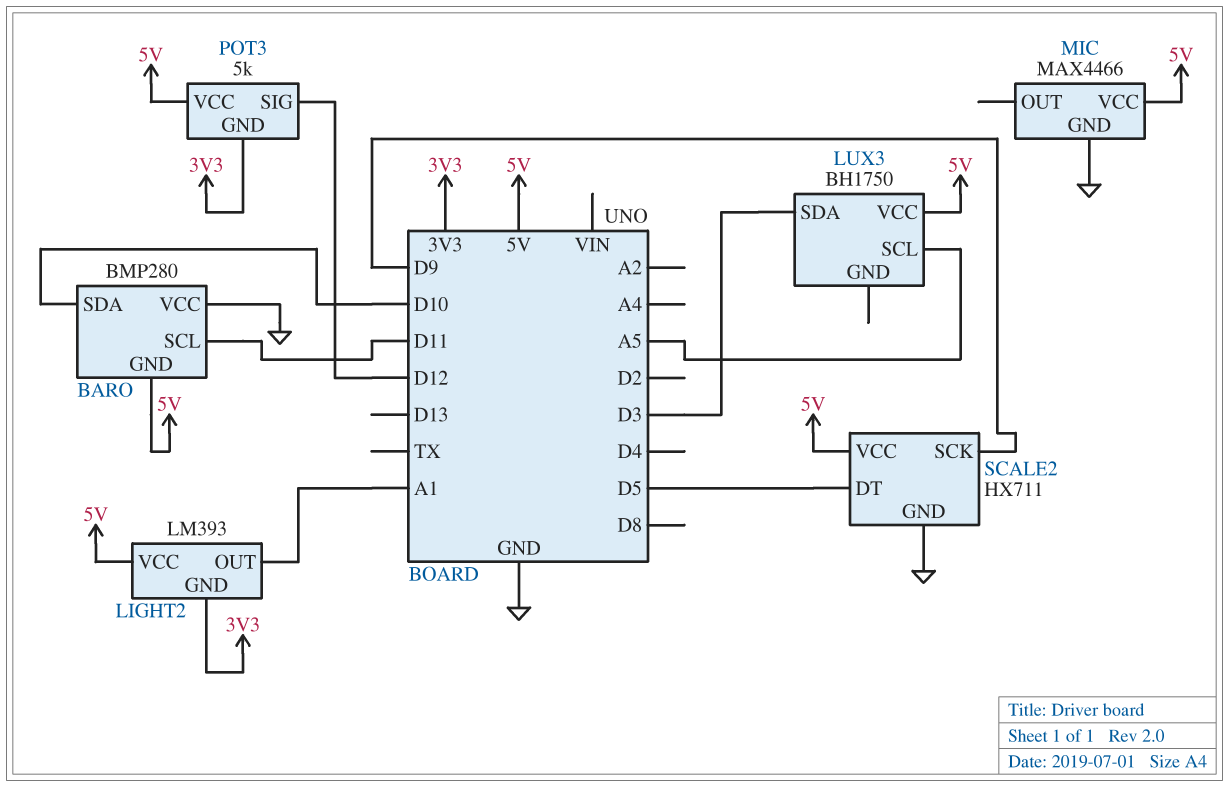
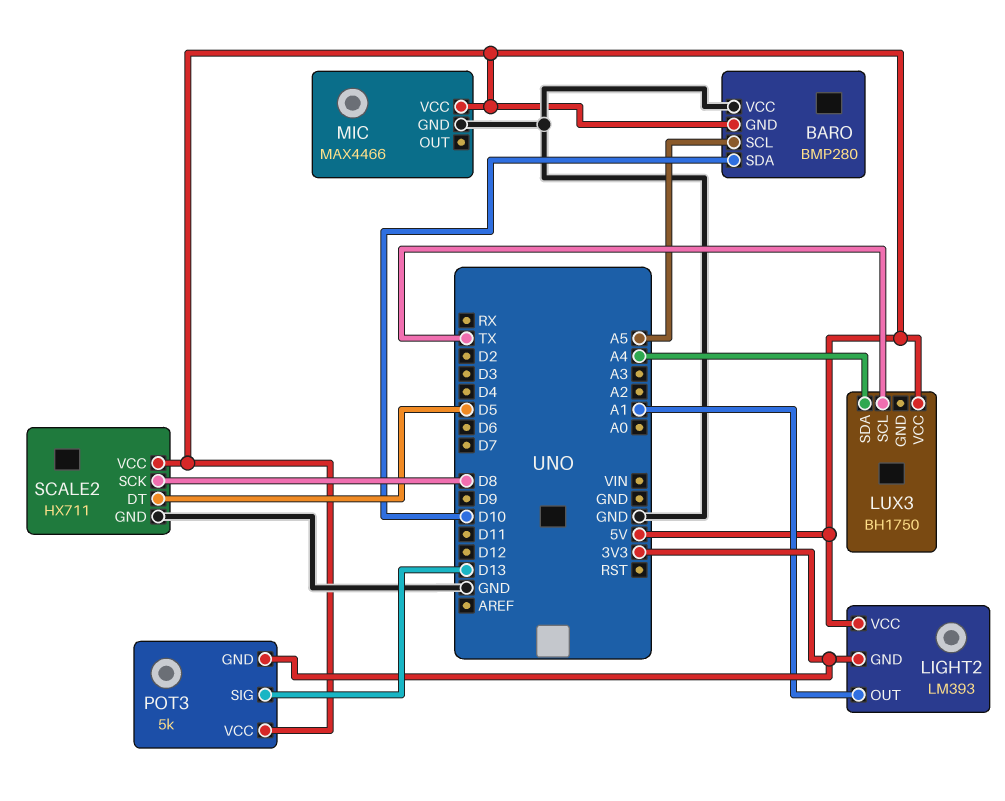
BARO pin SCL: D11 -> A5
LUX3 pin SCL: A5 -> TX
LUX3 pin SDA: D3 -> A4
POT3 pin SIG: D12 -> D13
SCALE2 pin SCK: D9 -> D8

